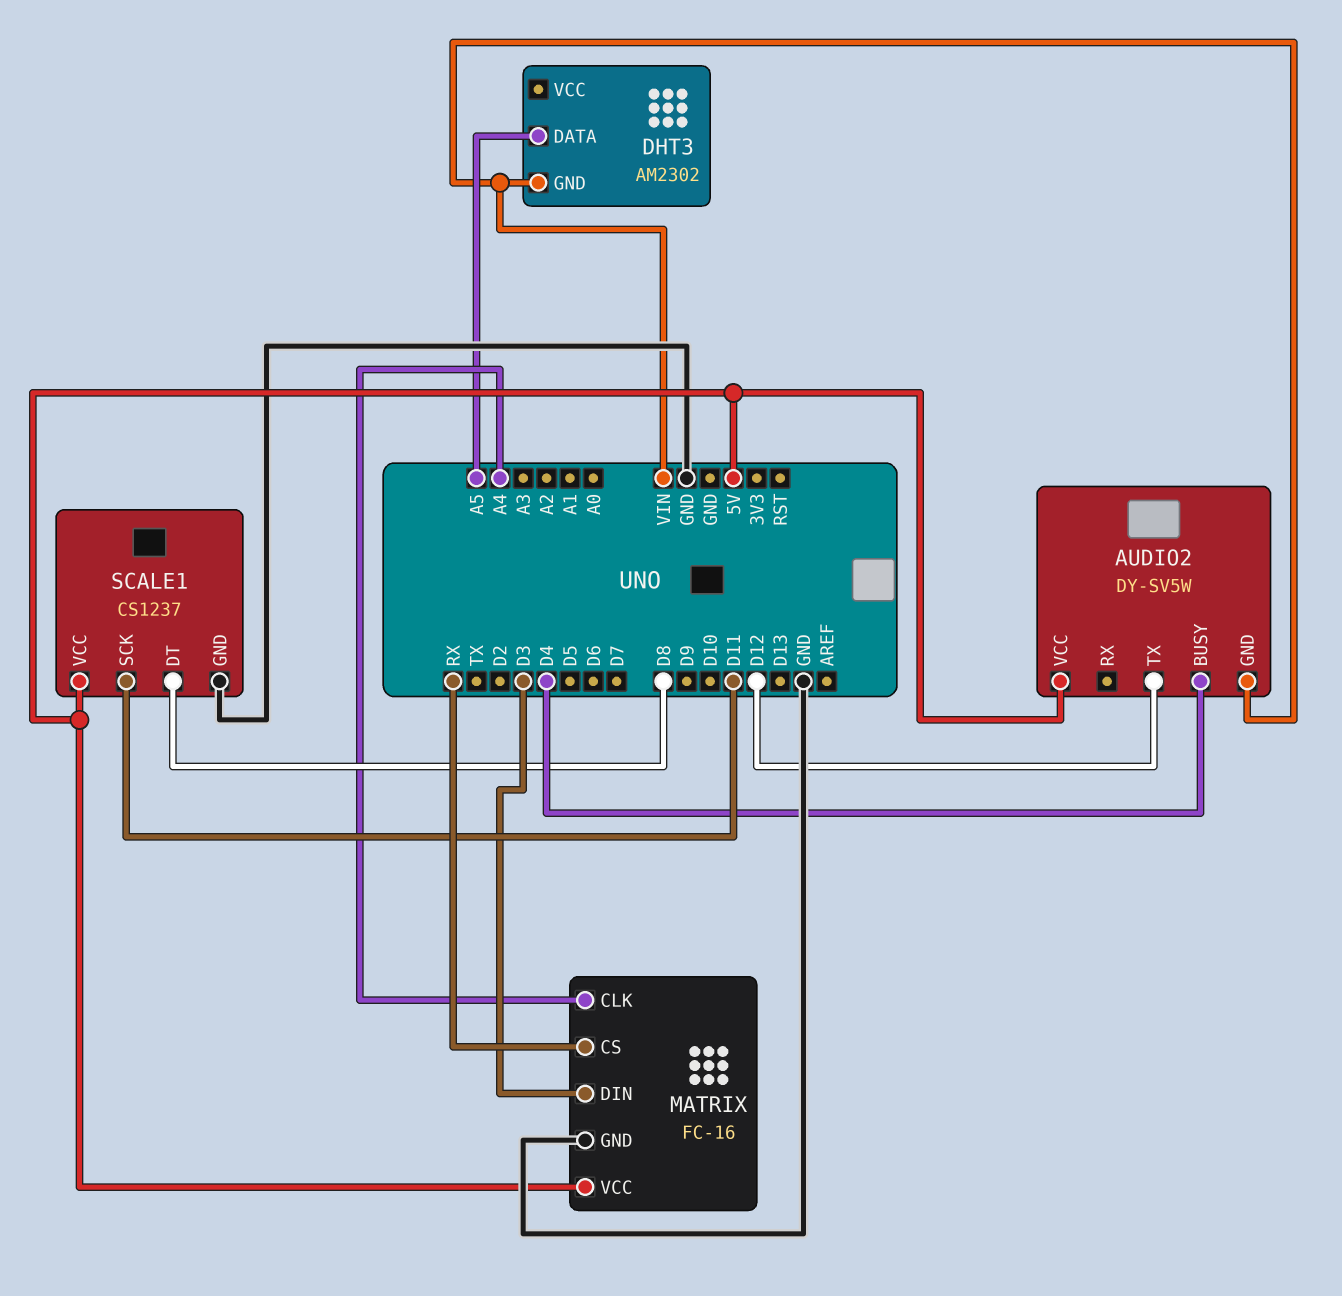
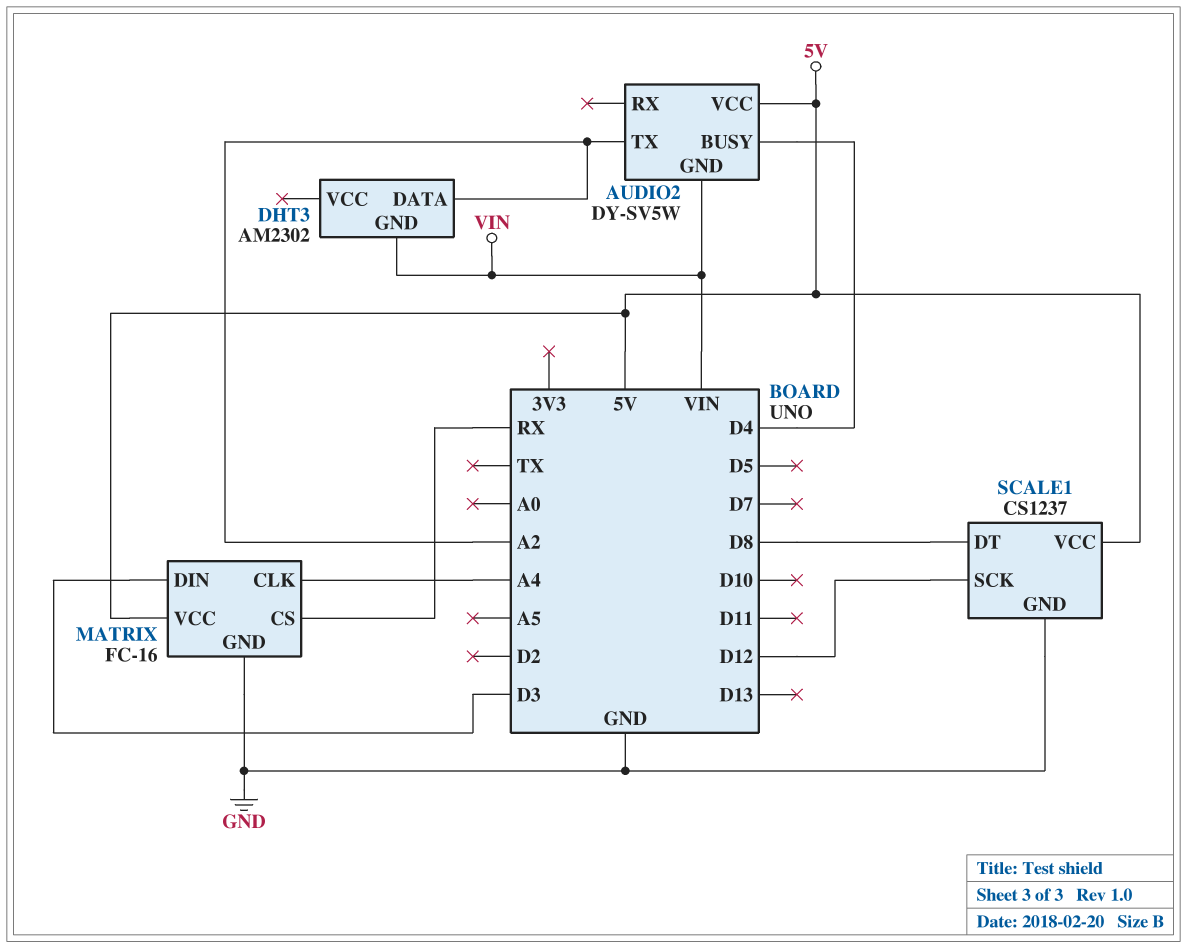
AUDIO2 pin TX: D12 -> A2
DHT3 pin DATA: A5 -> A2
SCALE1 pin SCK: D11 -> D12

